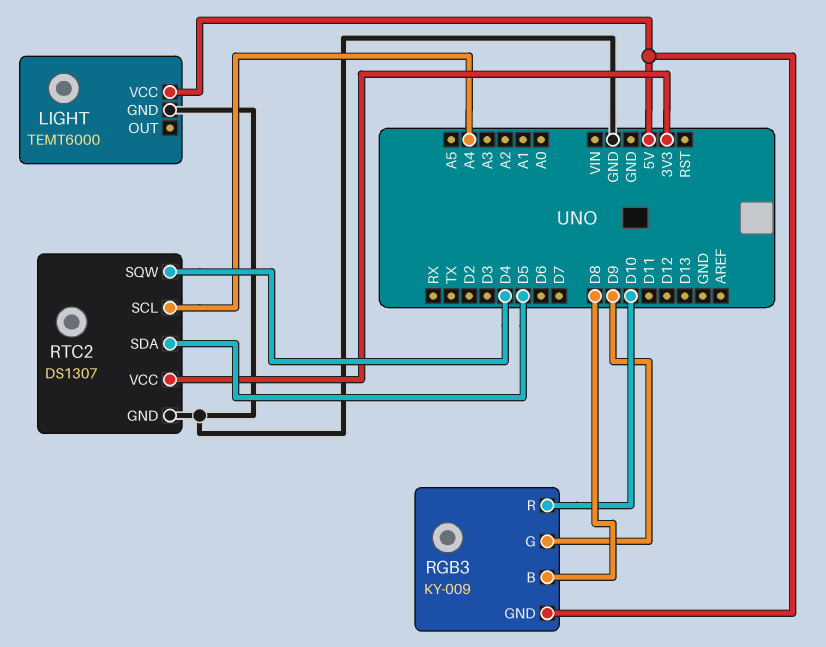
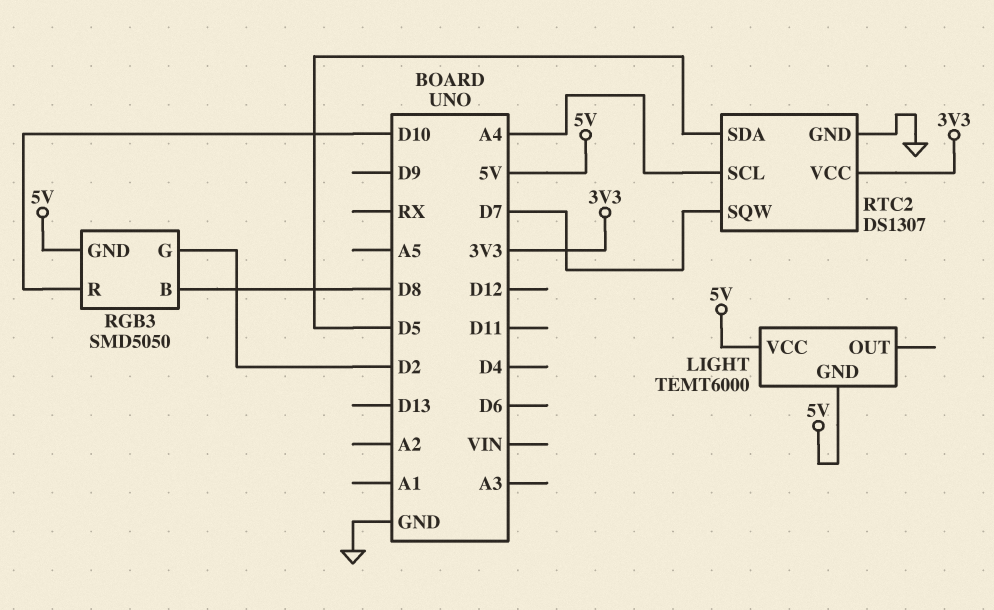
LIGHT pin GND: GND -> 5V
RGB3: KY-009 -> SMD5050
RGB3 pin G: D9 -> D2
RTC2 pin SQW: D4 -> D7

